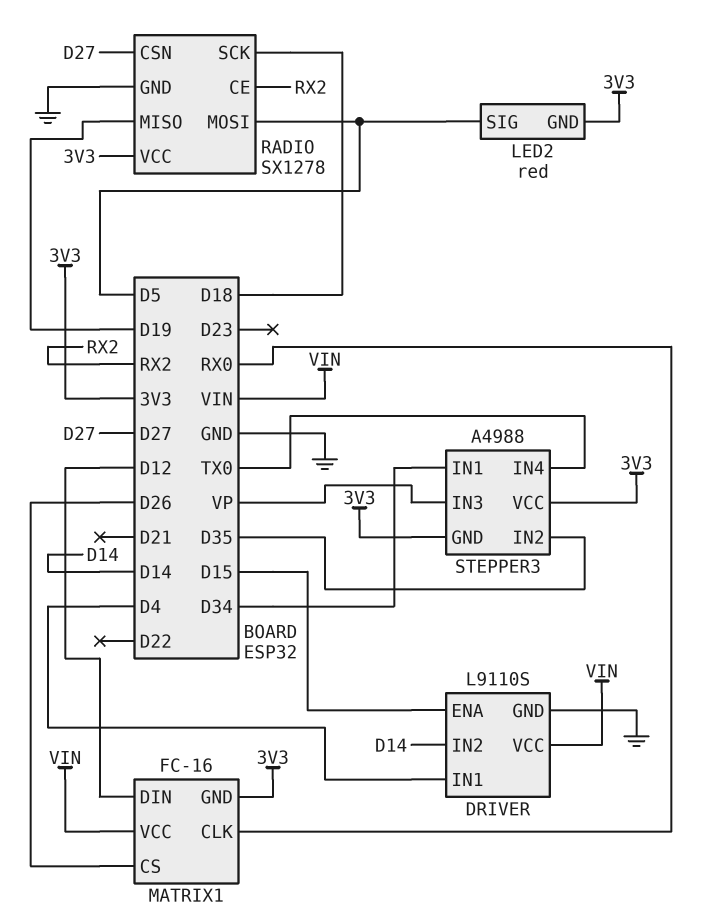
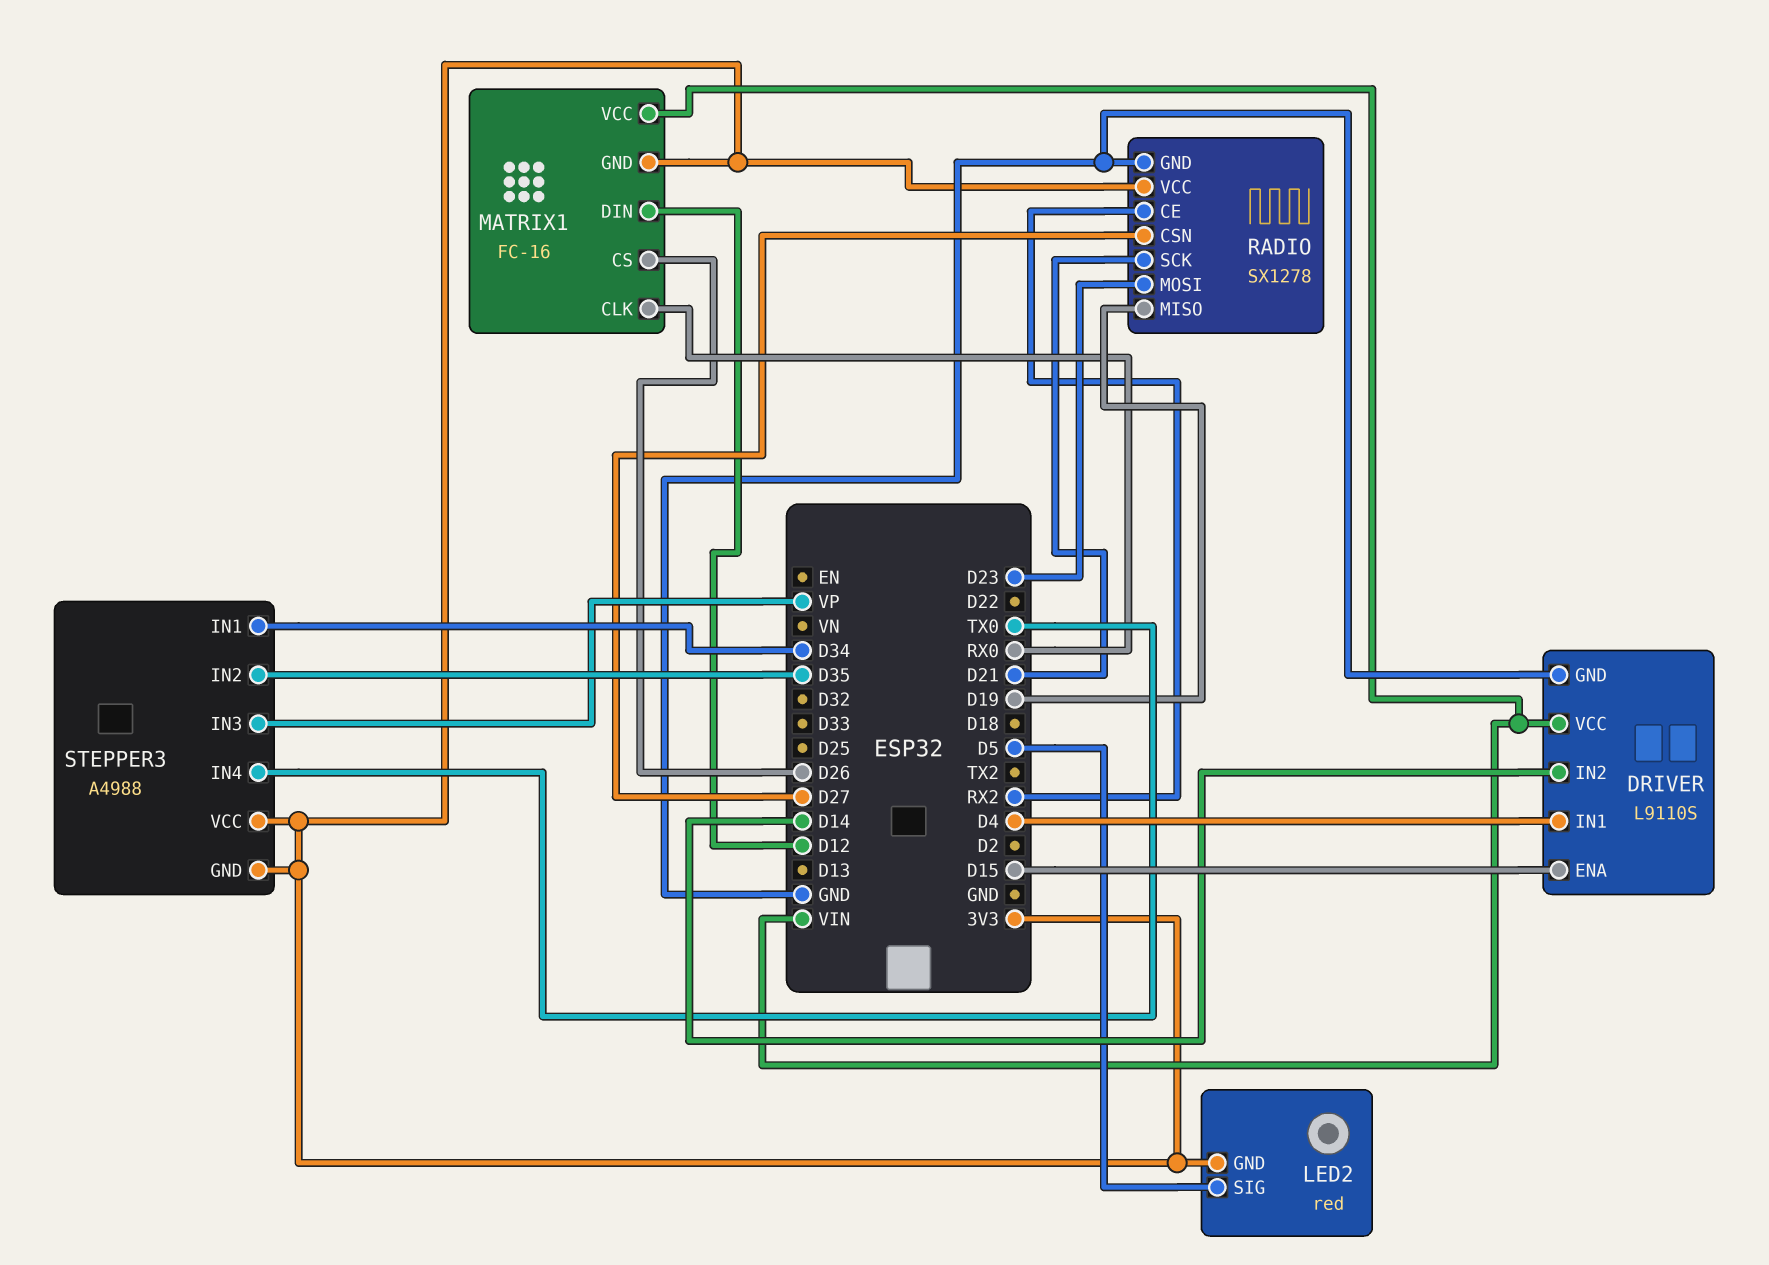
RADIO pin MOSI: D5 -> D23
RADIO pin SCK: D18 -> D21

